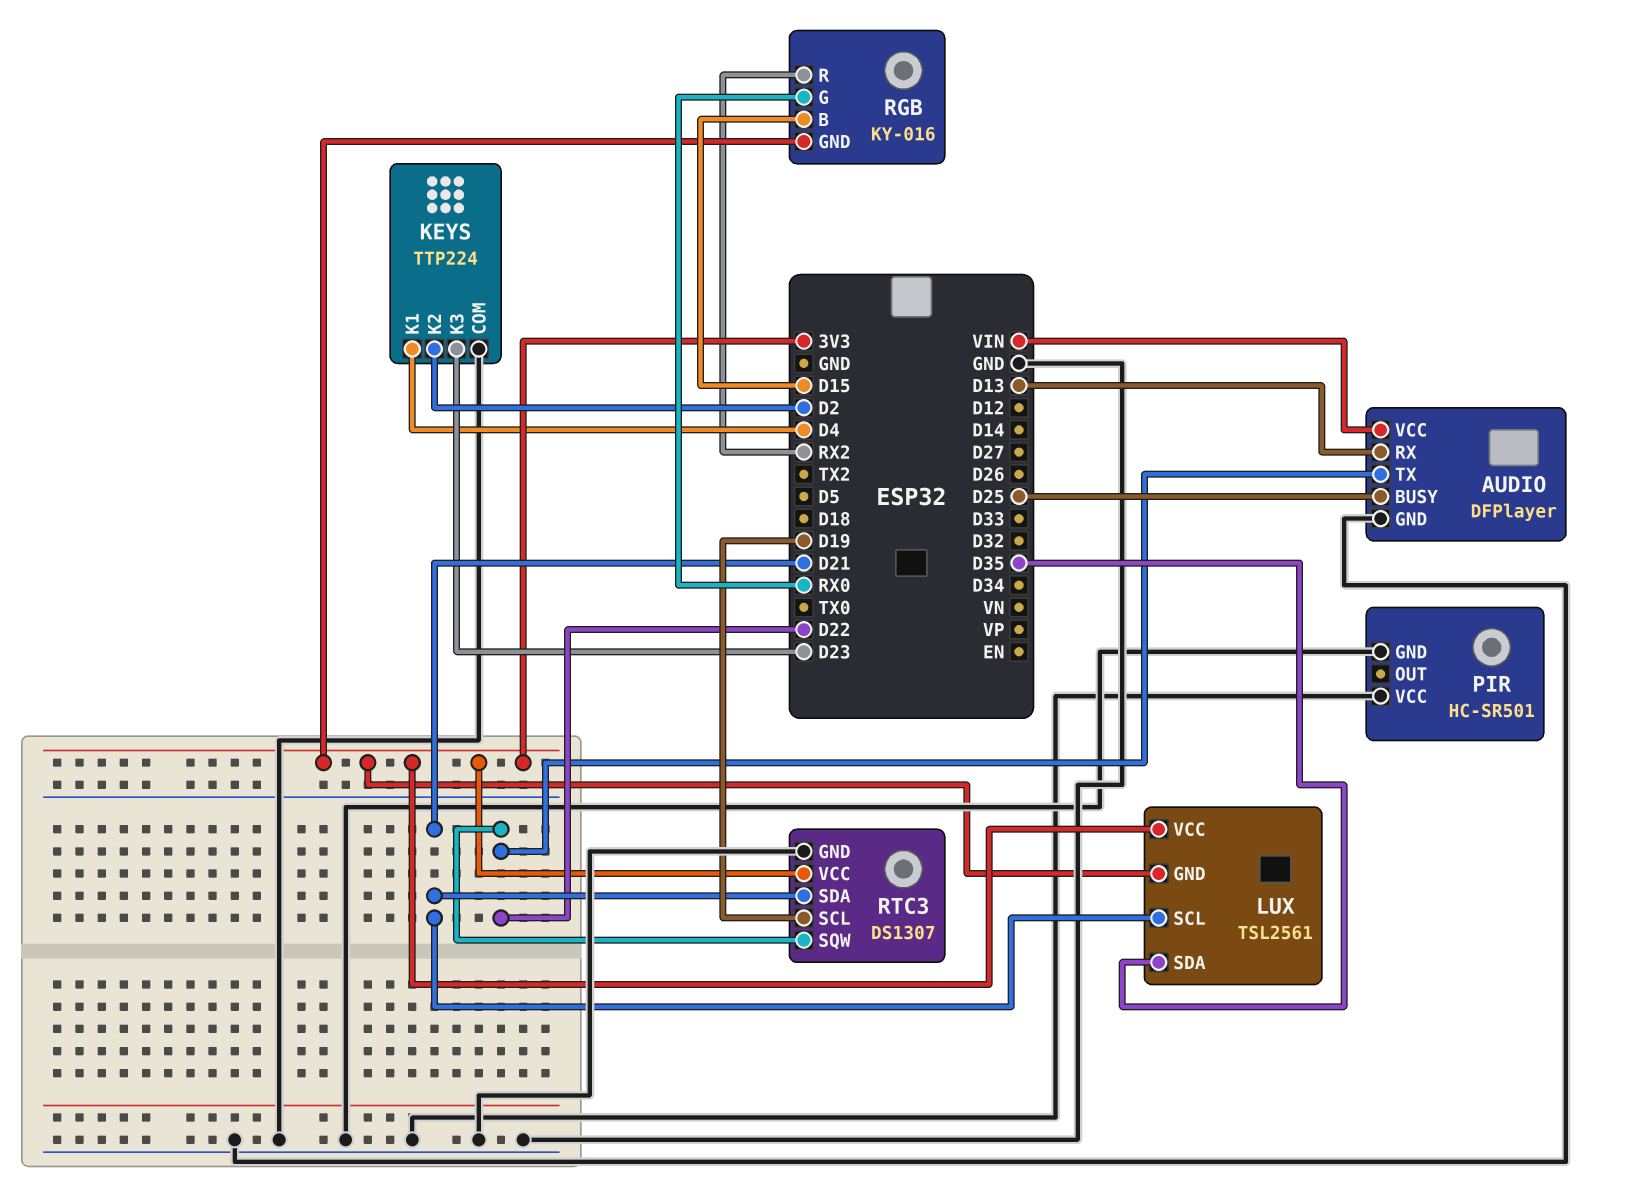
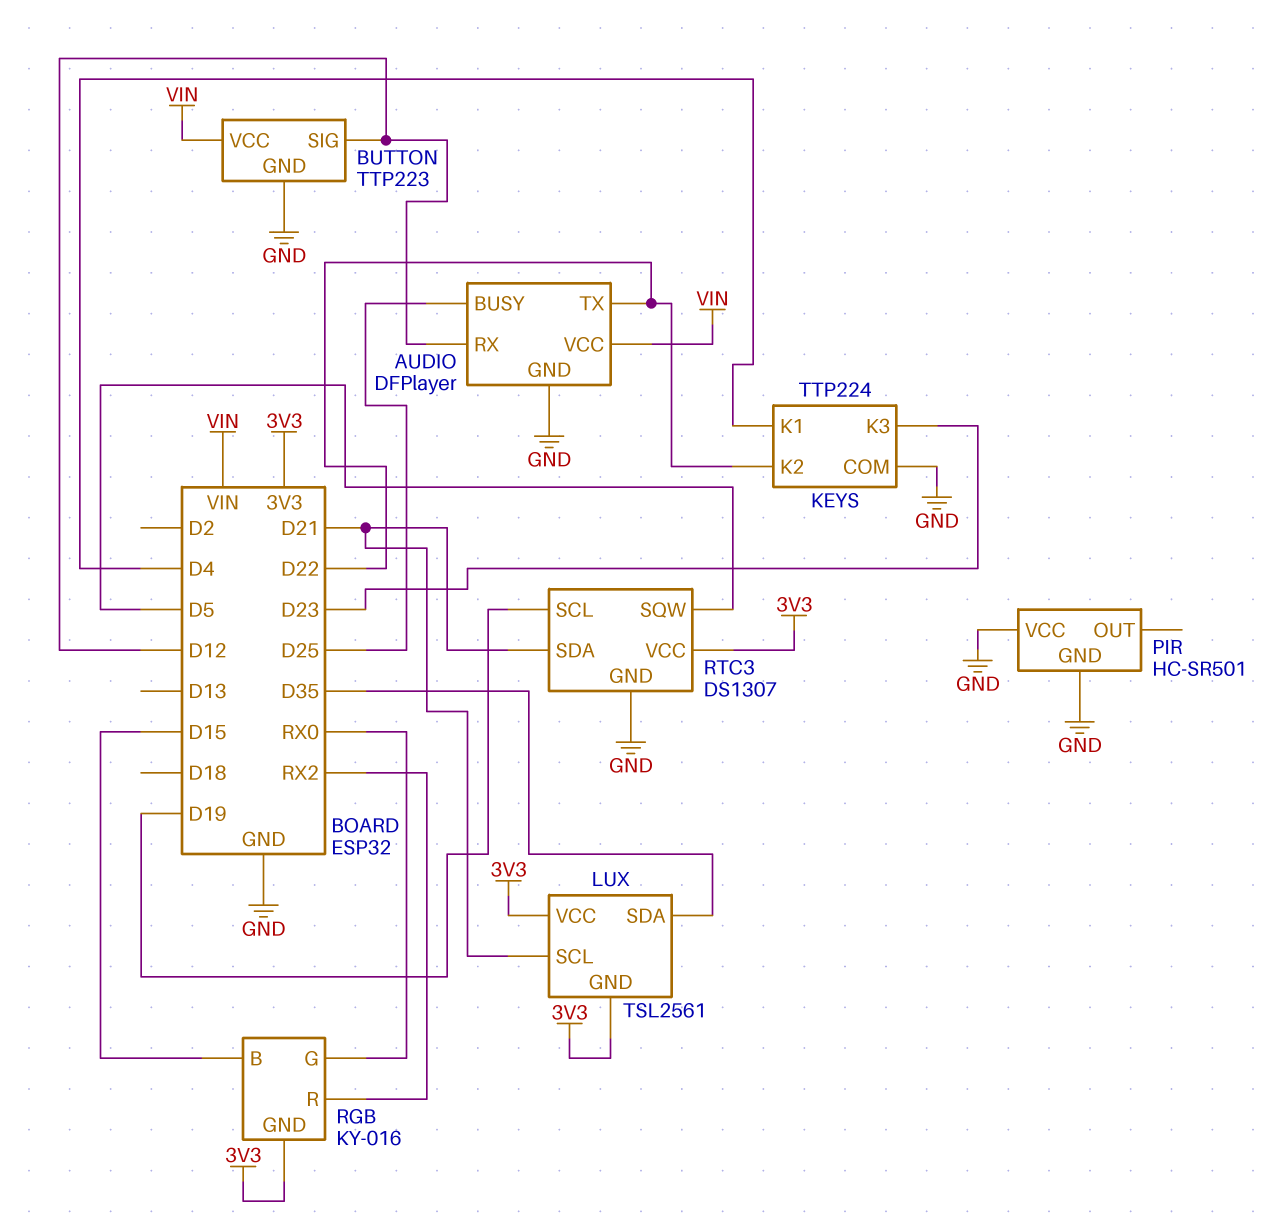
AUDIO pin RX: D13 -> D12
BUTTON: none -> TTP223
BUTTON pin GND: none -> GND
BUTTON pin SIG: none -> D12
BUTTON pin VCC: none -> VIN
KEYS pin K2: D2 -> D22
RTC3 pin SQW: D22 -> D5

